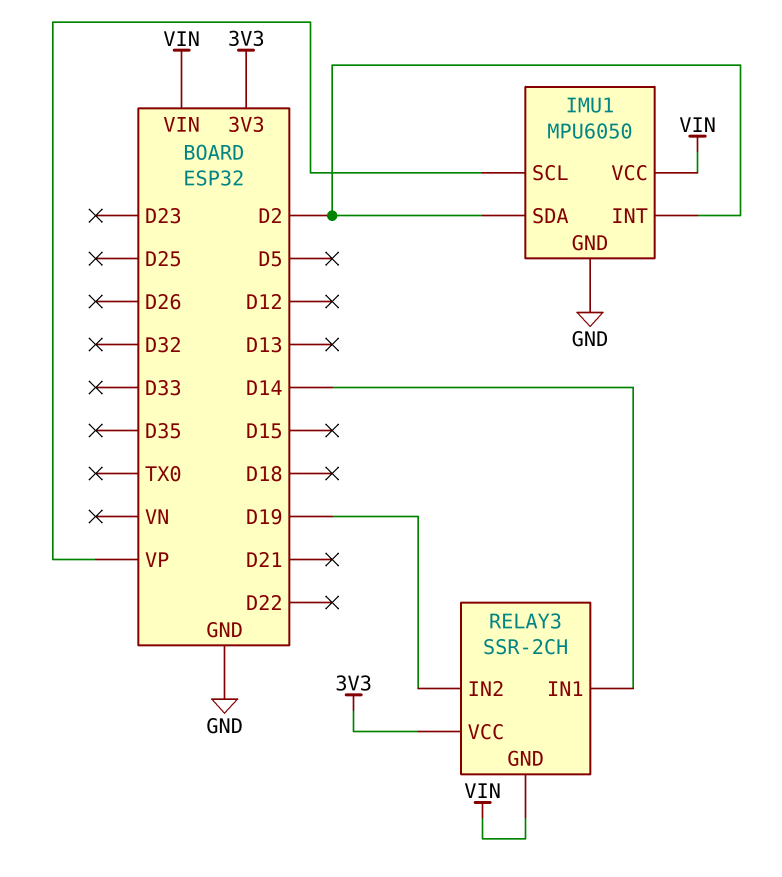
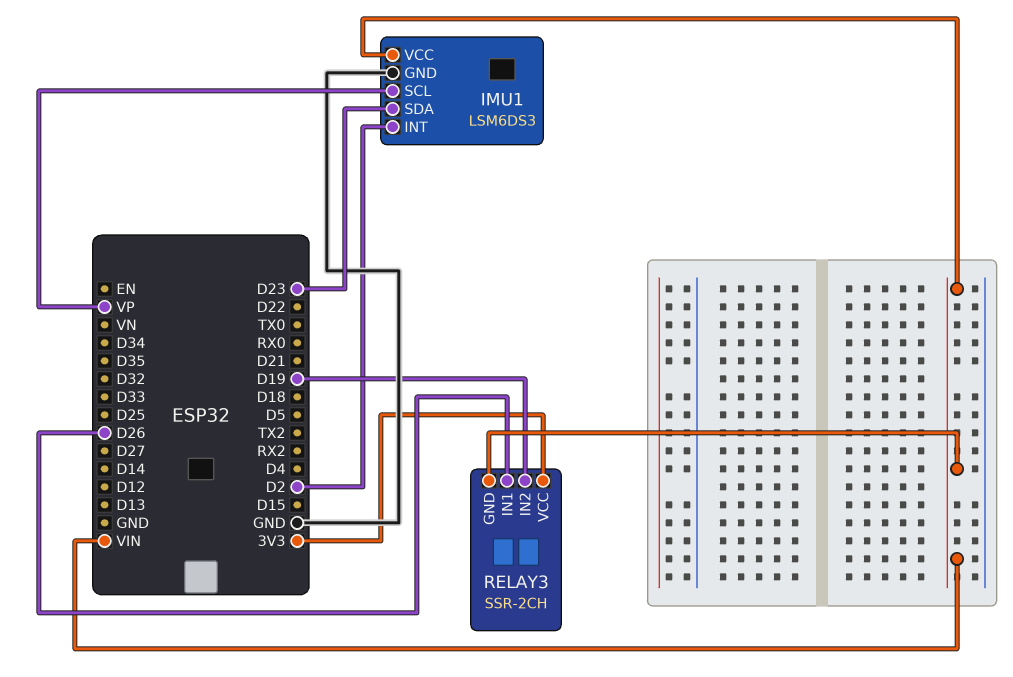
IMU1: MPU6050 -> LSM6DS3
IMU1 pin SDA: D2 -> D23
RELAY3 pin IN1: D14 -> D26

